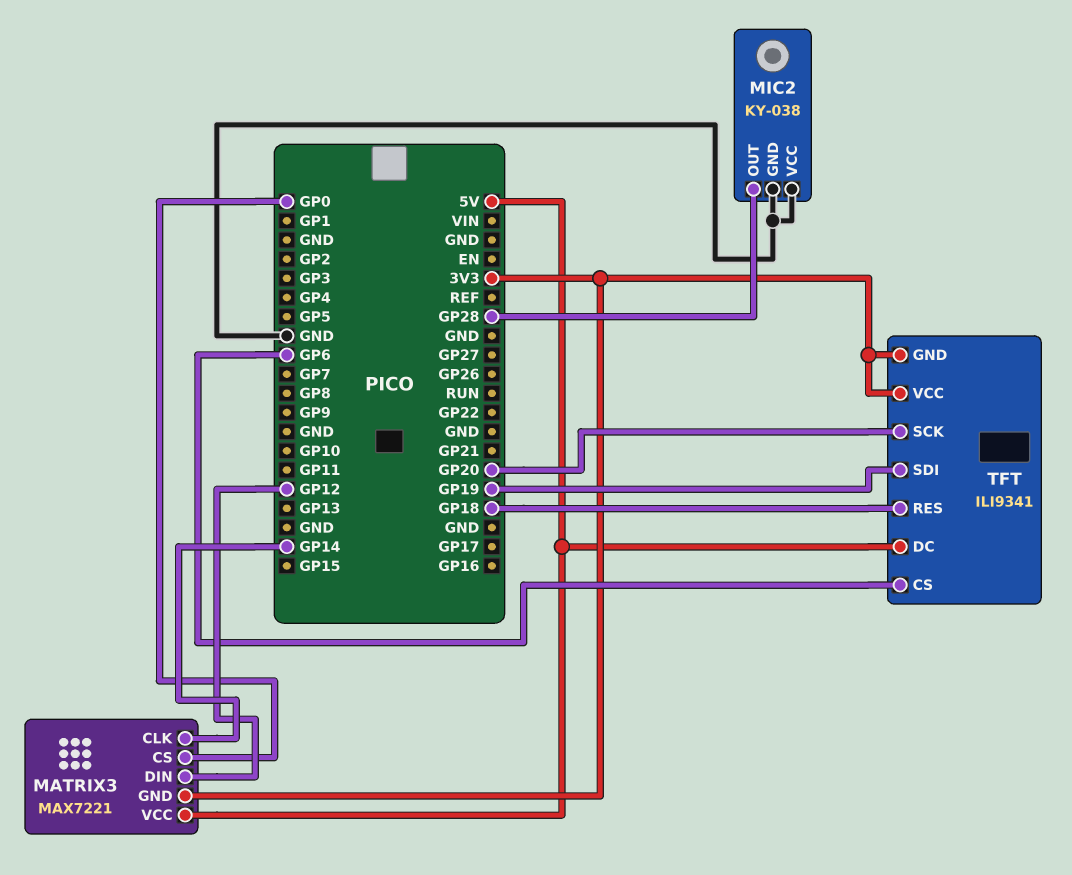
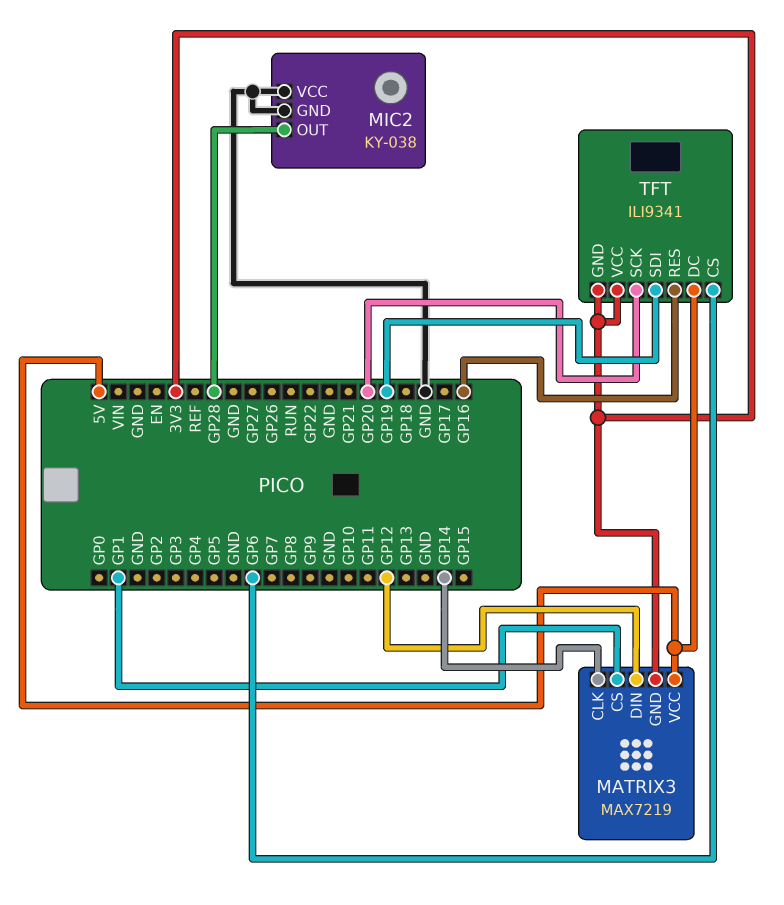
MATRIX3: MAX7221 -> MAX7219
MATRIX3 pin CS: GP0 -> GP1
TFT pin RES: GP18 -> GP16

